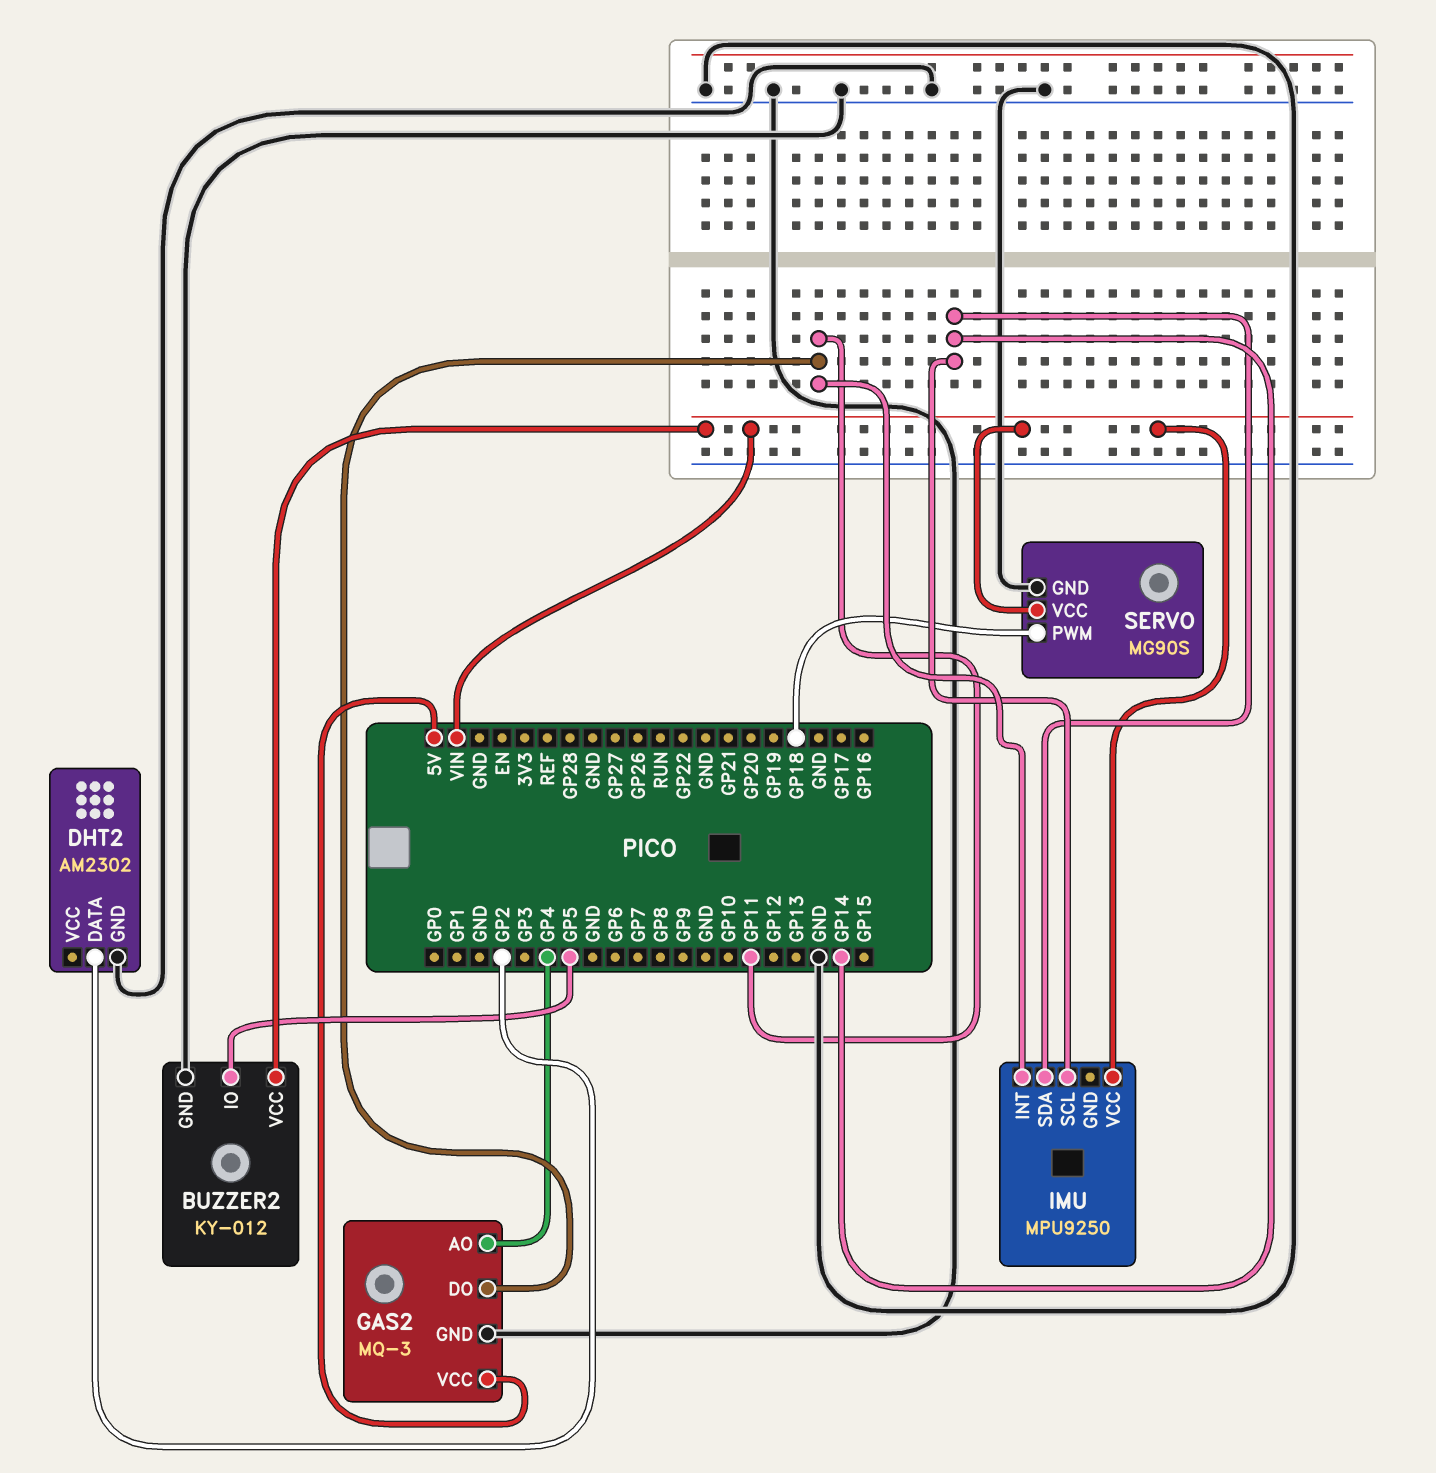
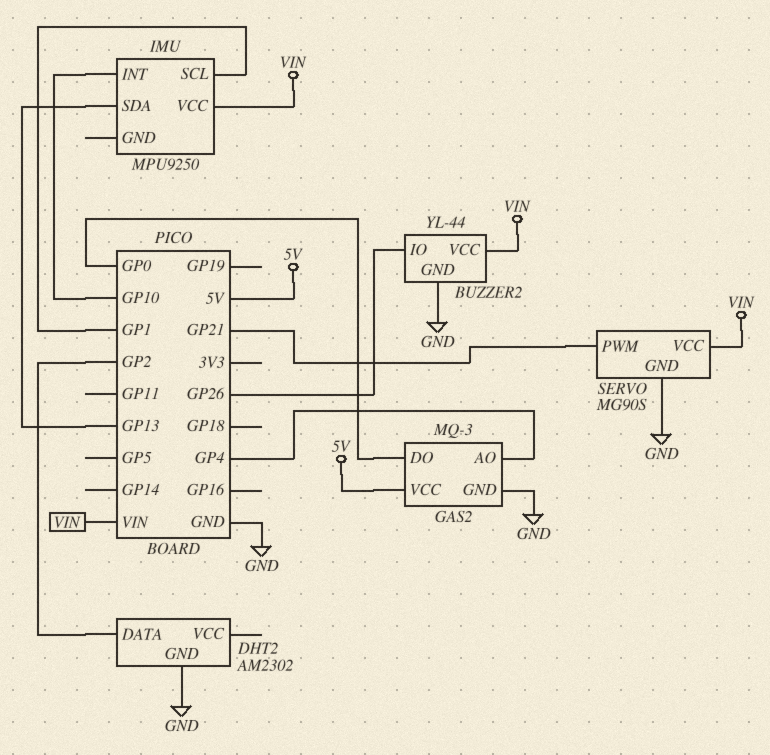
BUZZER2: KY-012 -> YL-44
BUZZER2 pin IO: GP5 -> GP26
GAS2 pin DO: GP11 -> GP0
IMU pin INT: GP11 -> GP10
IMU pin SCL: GP14 -> GP1
IMU pin SDA: GP14 -> GP13
SERVO pin PWM: GP18 -> GP21

